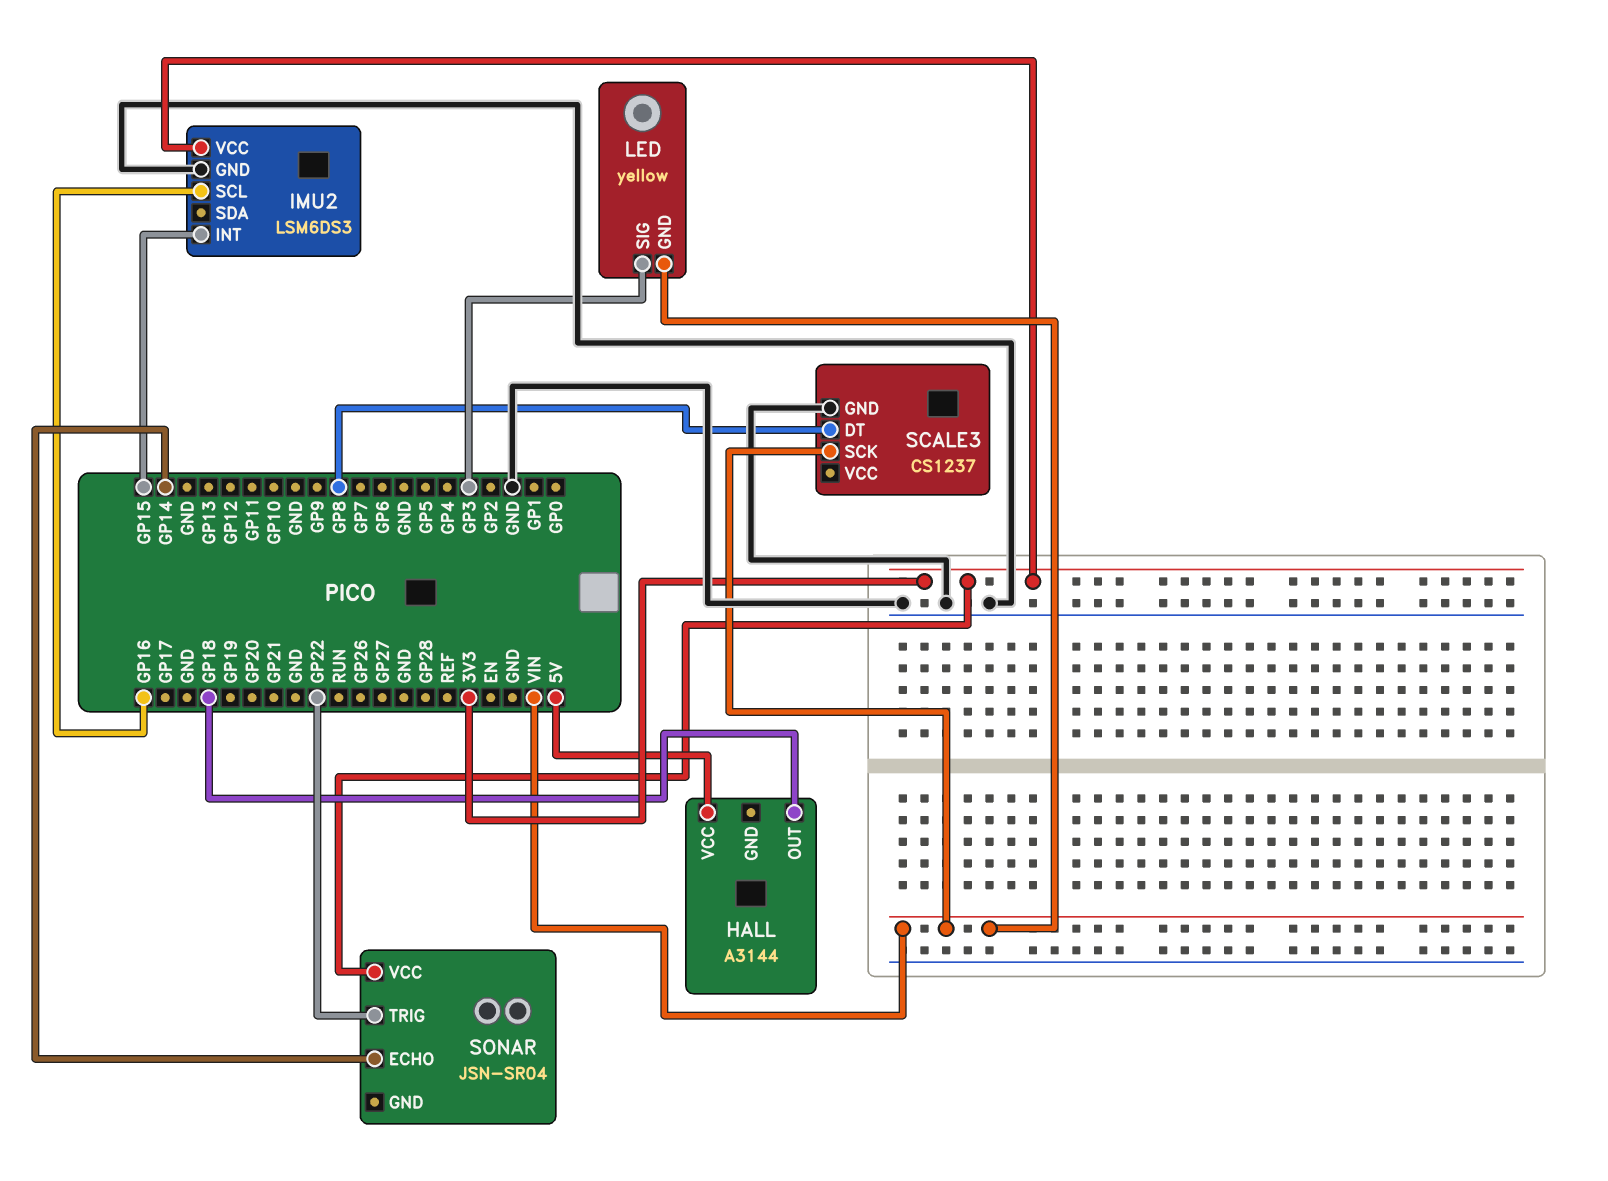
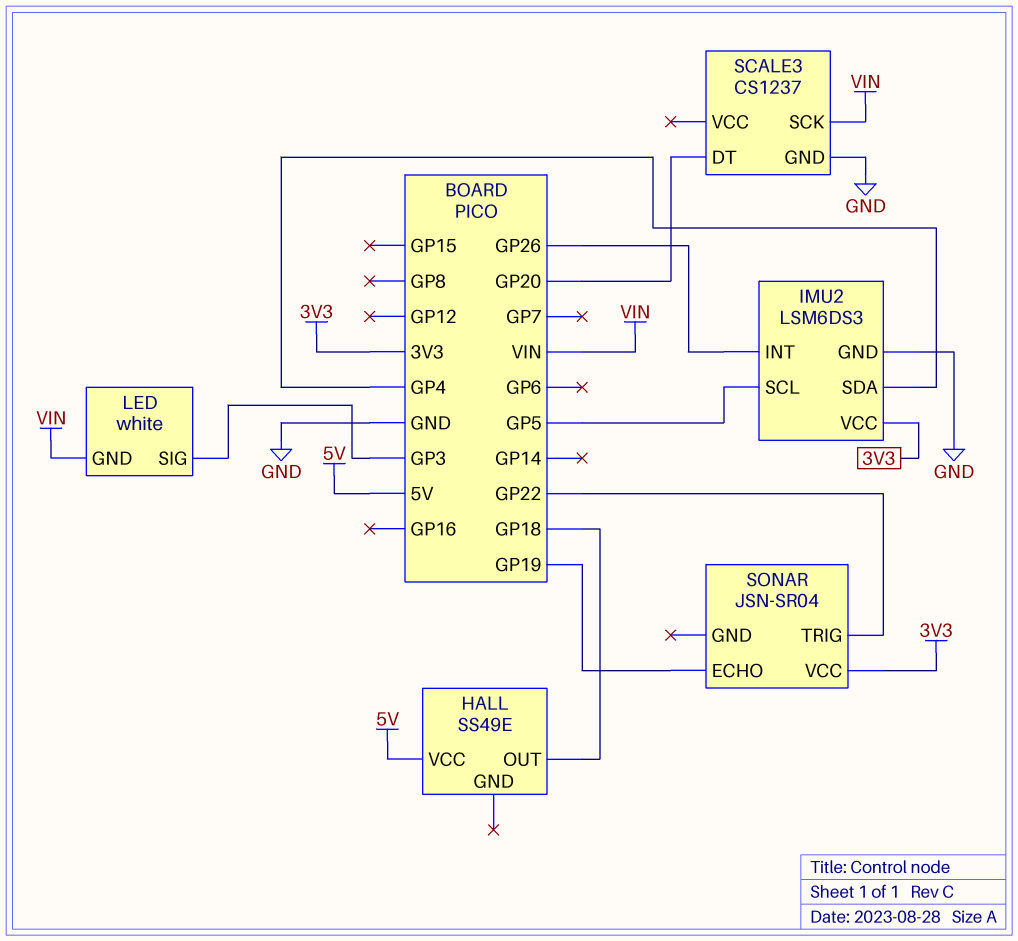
HALL: A3144 -> SS49E
IMU2 pin INT: GP15 -> GP26
IMU2 pin SCL: GP16 -> GP5
IMU2 pin SDA: none -> GP4
LED: yellow -> white
SCALE3 pin DT: GP8 -> GP20
SONAR pin ECHO: GP14 -> GP19

